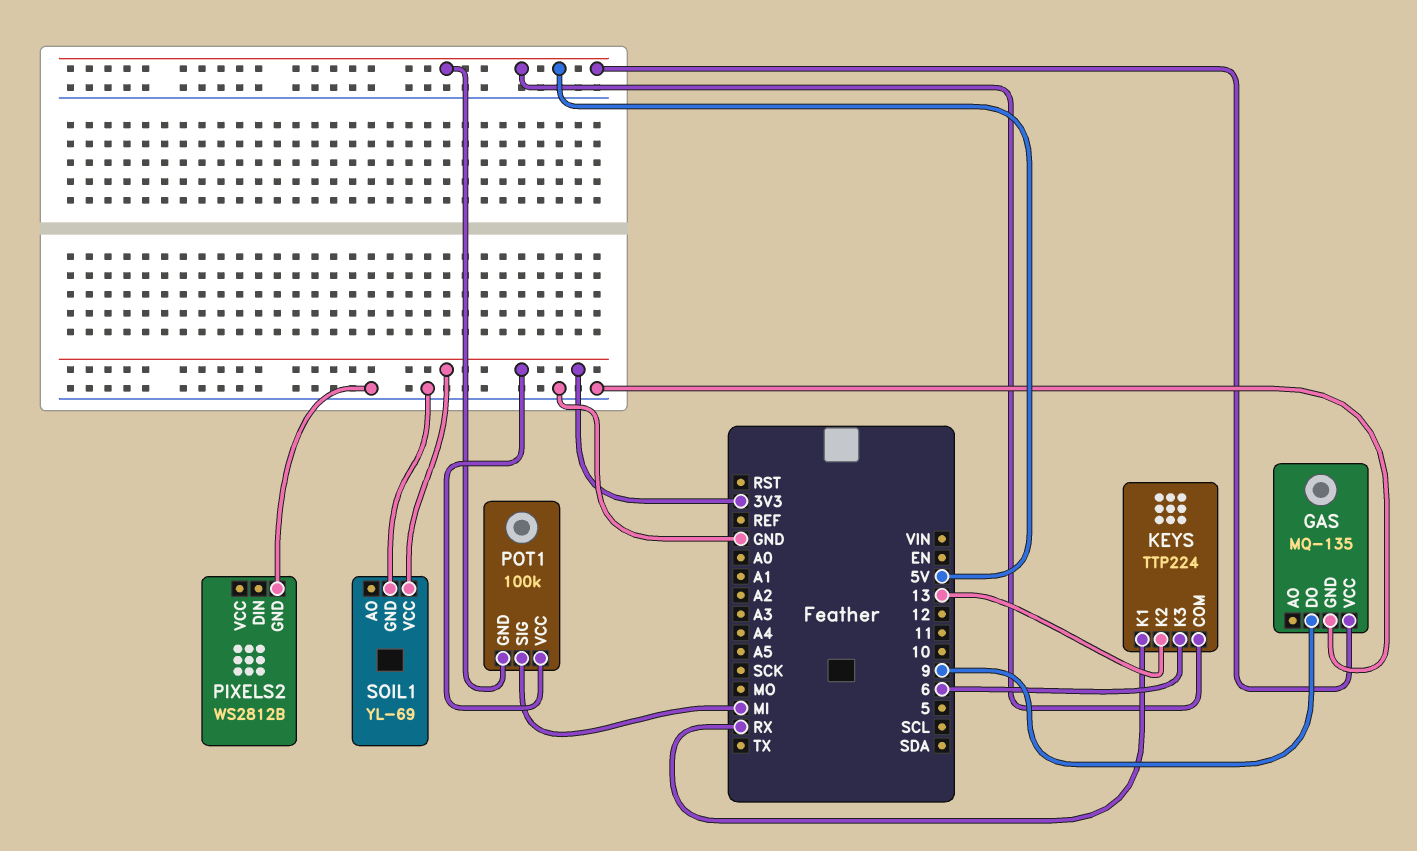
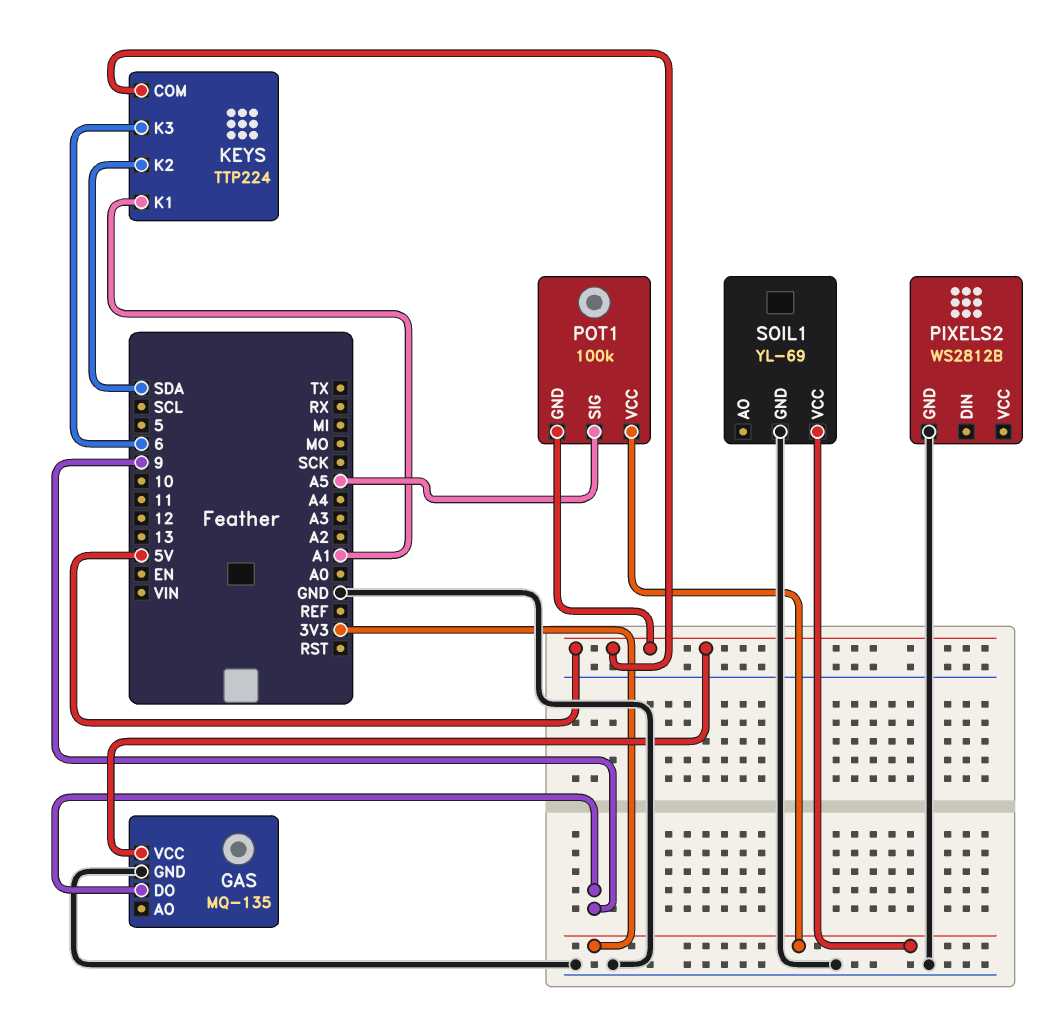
KEYS pin K1: RX -> A1
KEYS pin K2: 13 -> SDA
POT1 pin SIG: MI -> A5

